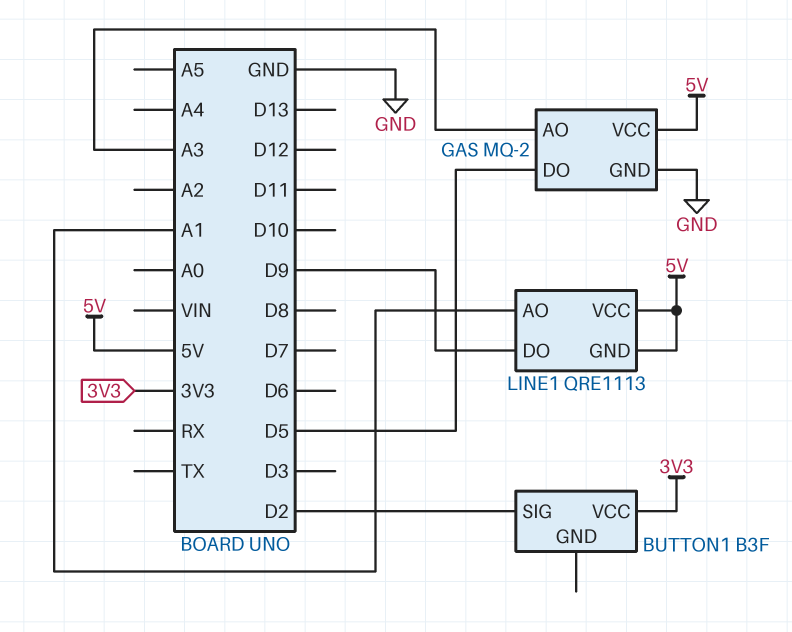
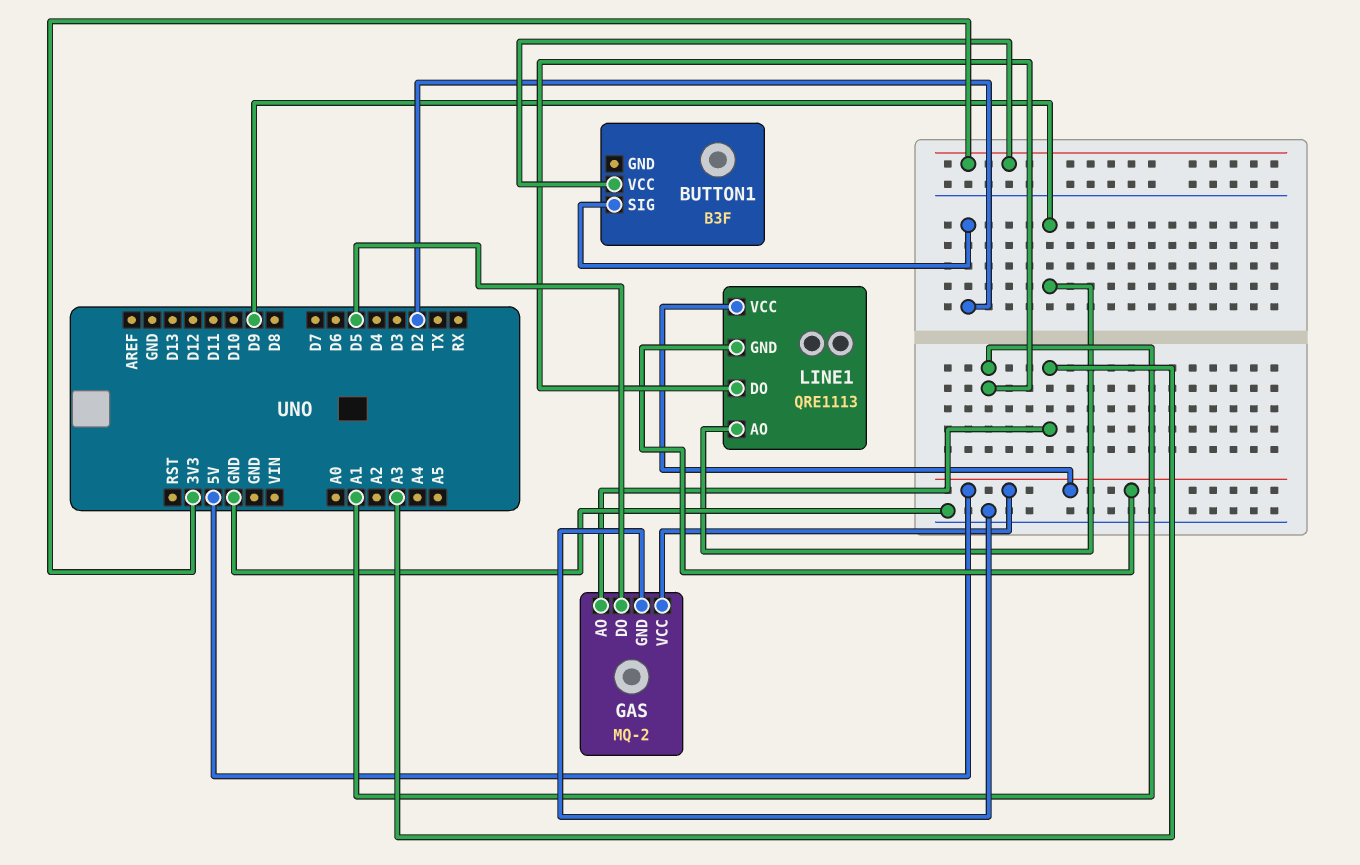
LINE1 pin AO: A1 -> D9
LINE1 pin DO: D9 -> A1

